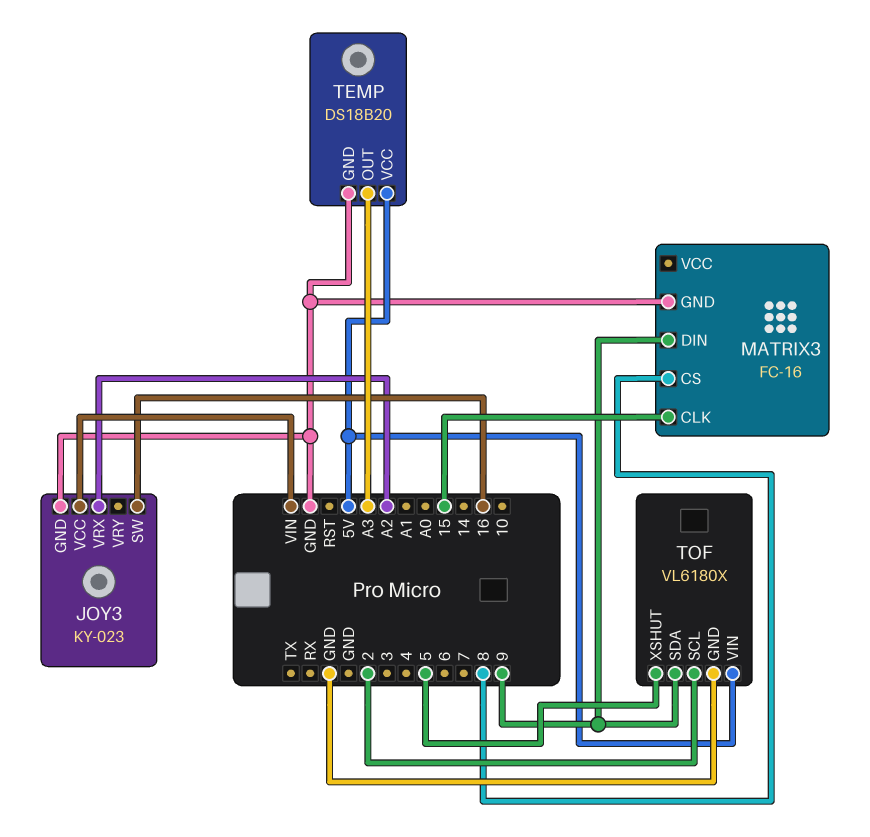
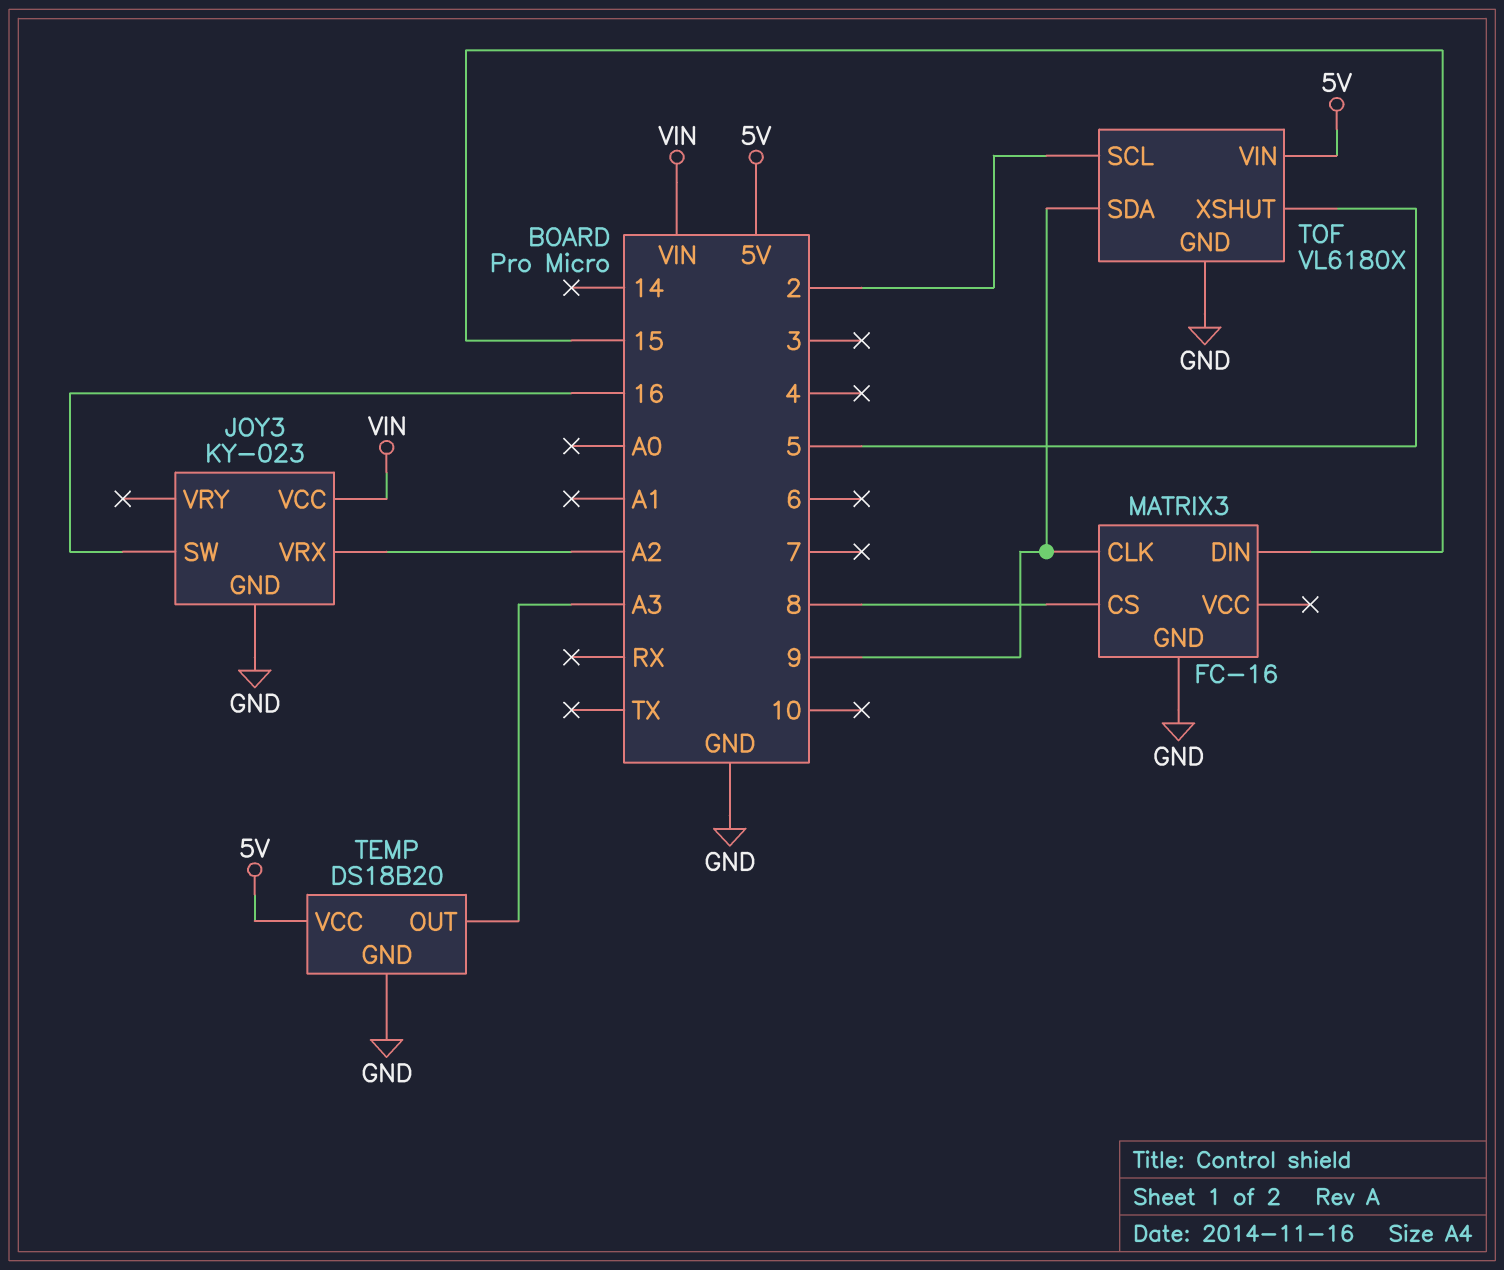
MATRIX3 pin CLK: 15 -> 9
MATRIX3 pin DIN: 9 -> 15

